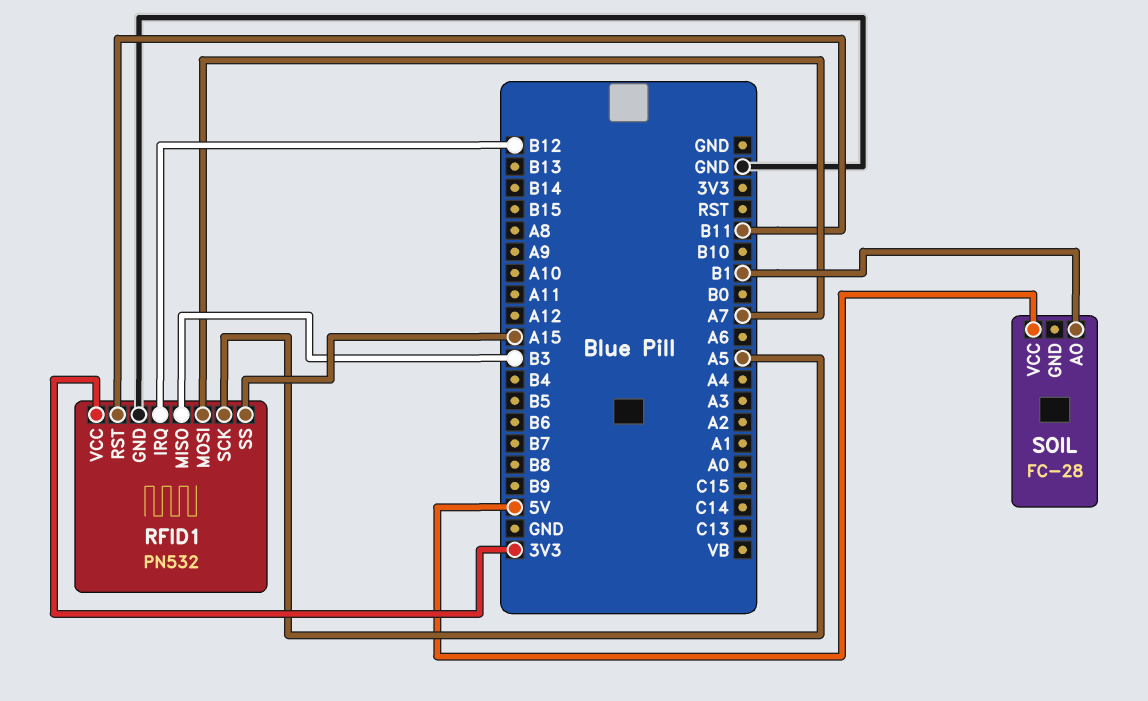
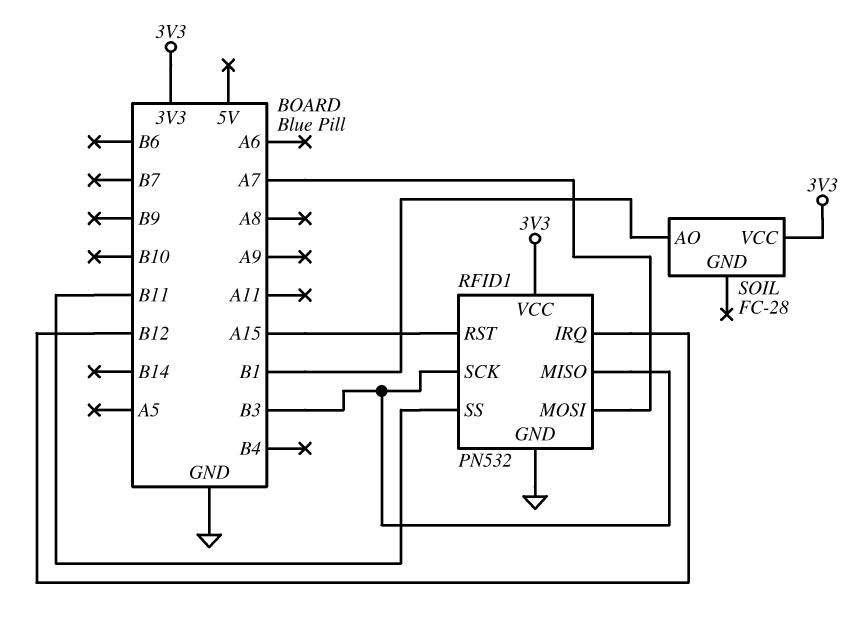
RFID1 pin RST: B11 -> A15
RFID1 pin SCK: A5 -> B3
RFID1 pin SS: A15 -> B11
SOIL pin VCC: 5V -> 3V3

